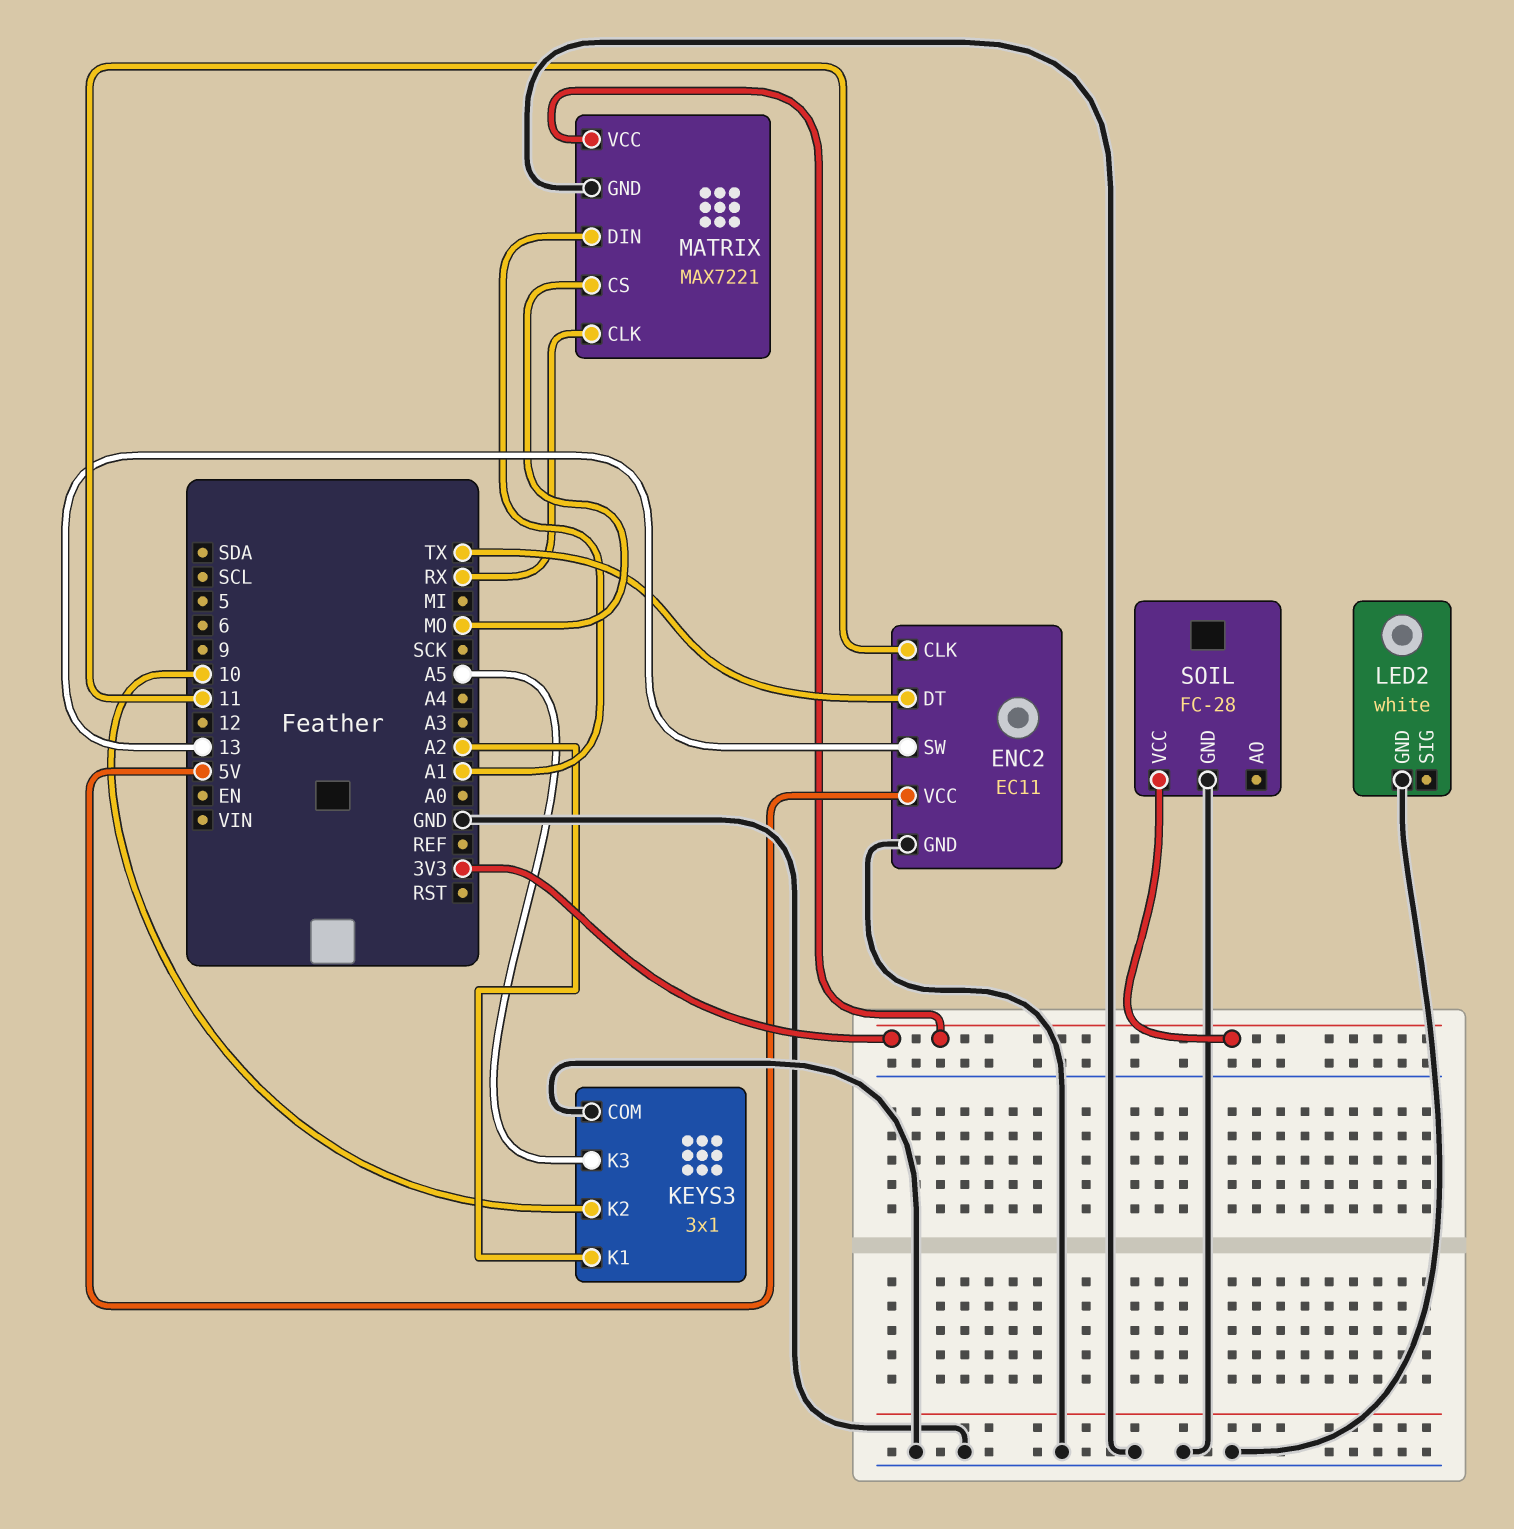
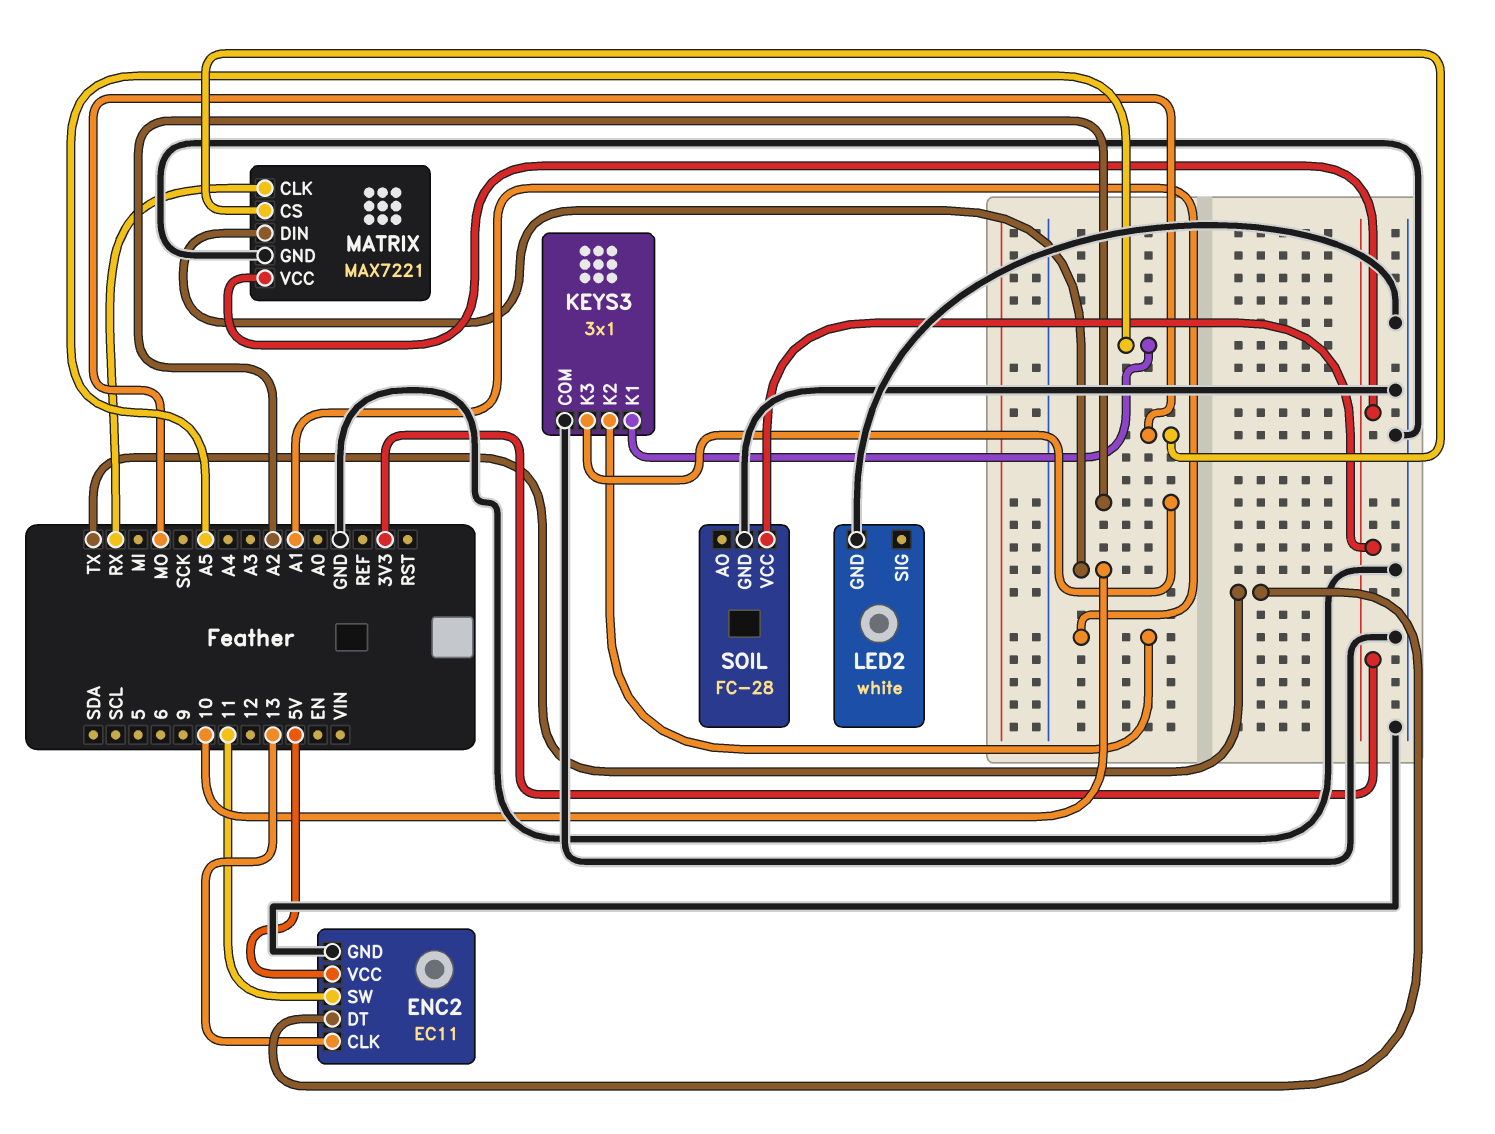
ENC2 pin CLK: 11 -> 13
ENC2 pin SW: 13 -> 11
KEYS3 pin K1: A2 -> A5
KEYS3 pin K2: 10 -> A1
KEYS3 pin K3: A5 -> A2
MATRIX pin DIN: A1 -> 10

